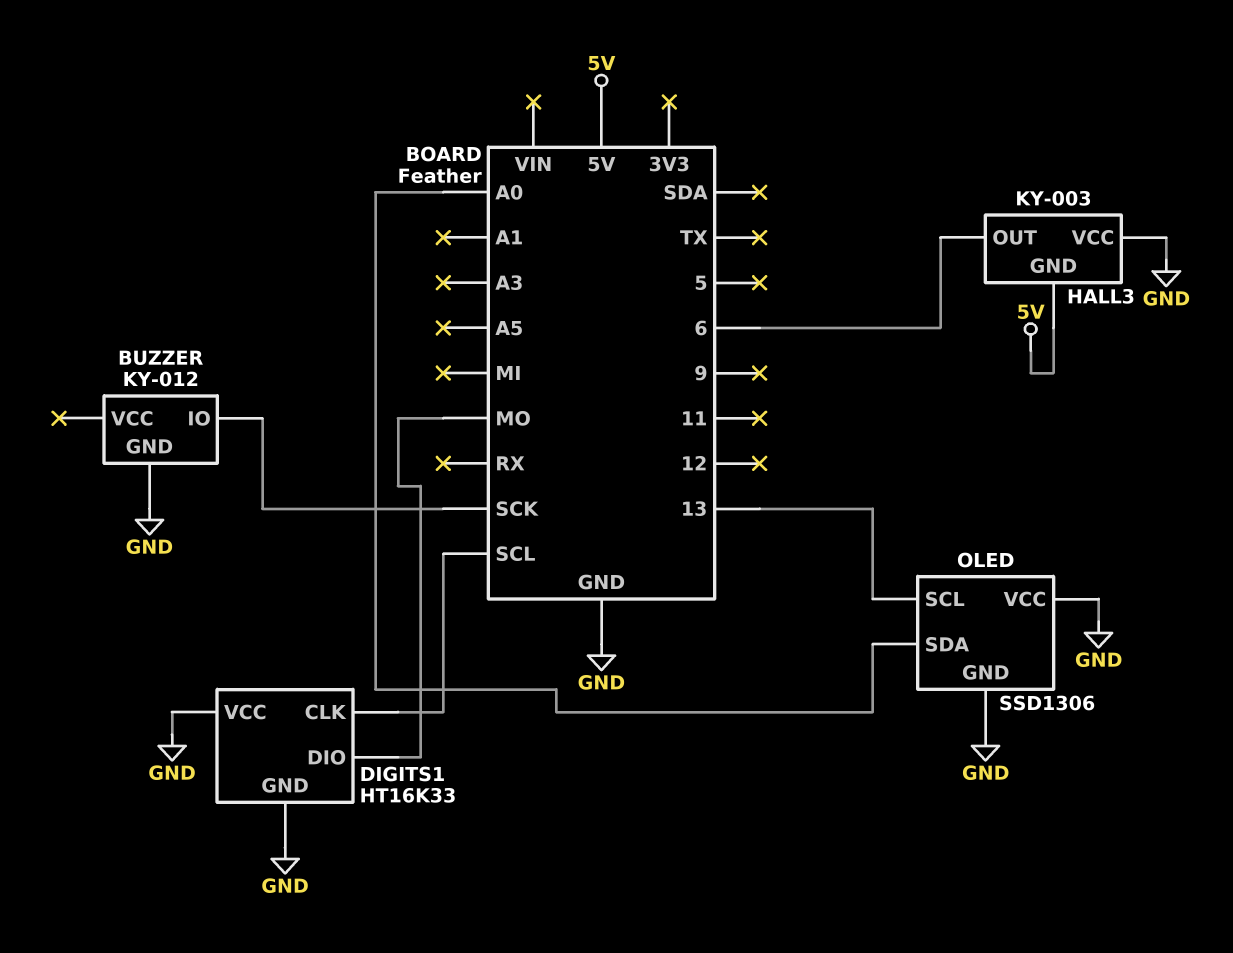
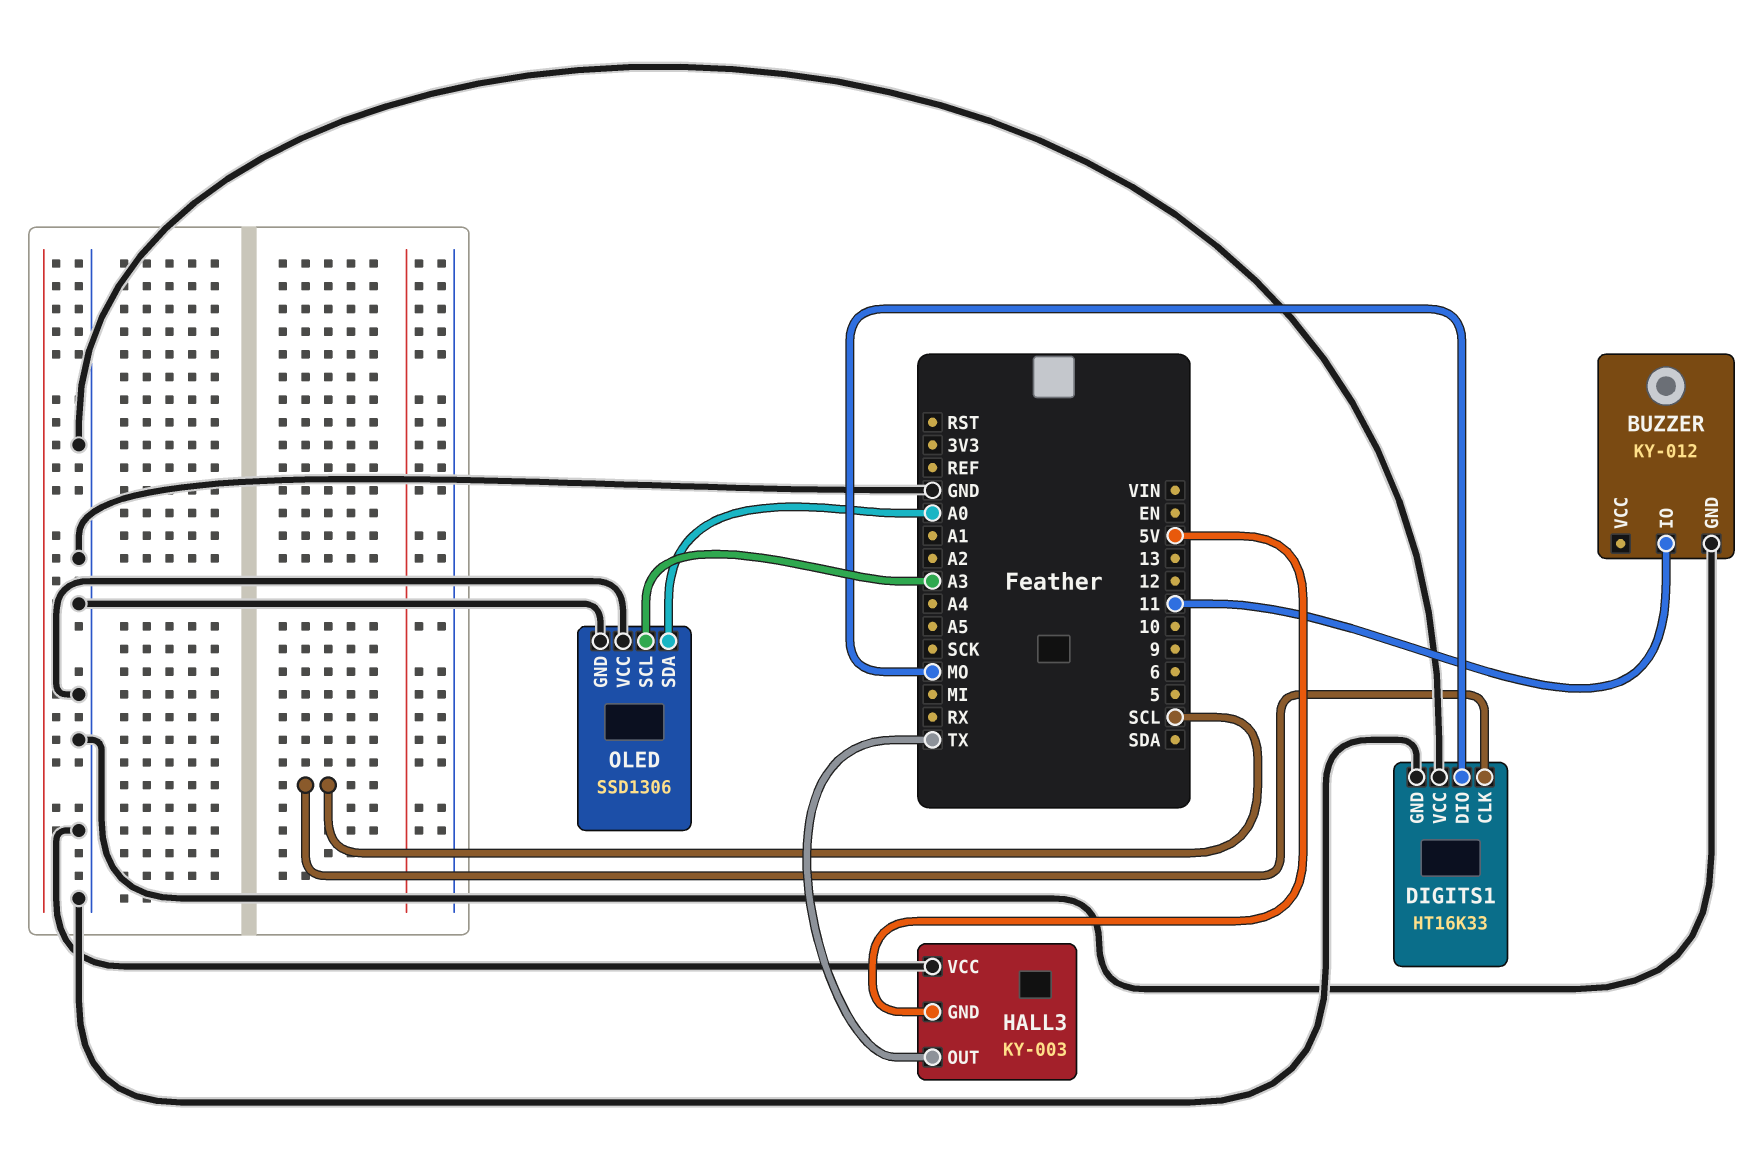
BUZZER pin IO: SCK -> 11
HALL3 pin OUT: 6 -> TX
OLED pin SCL: 13 -> A3

